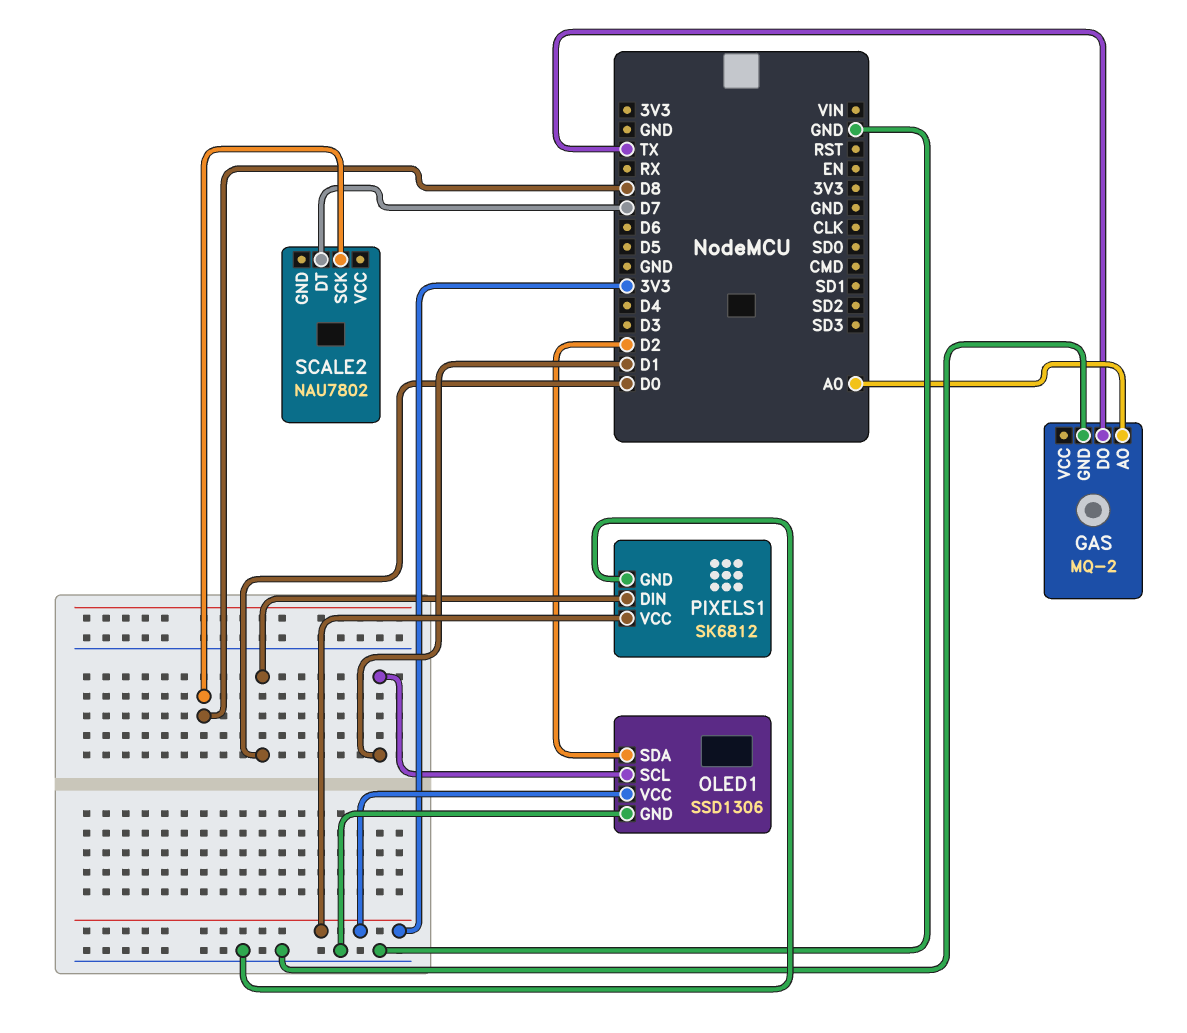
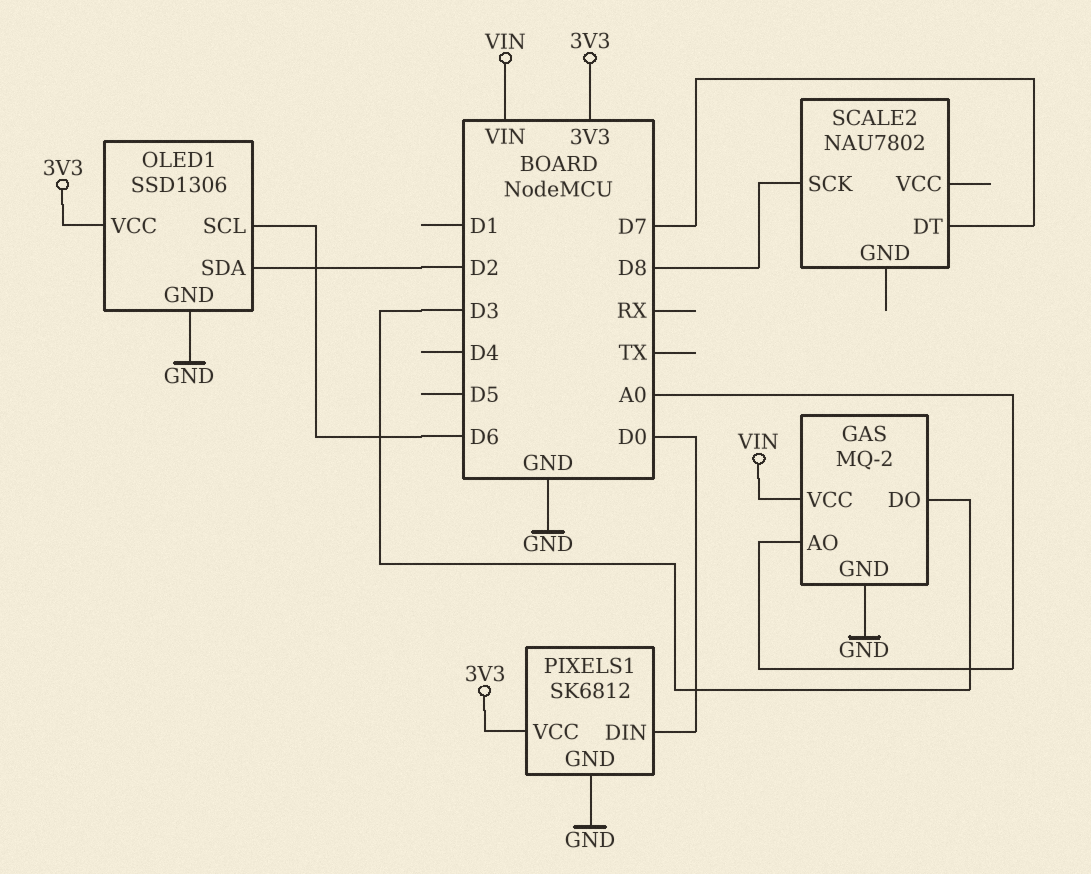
GAS pin DO: TX -> D3
GAS pin VCC: none -> VIN
OLED1 pin SCL: D1 -> D6

